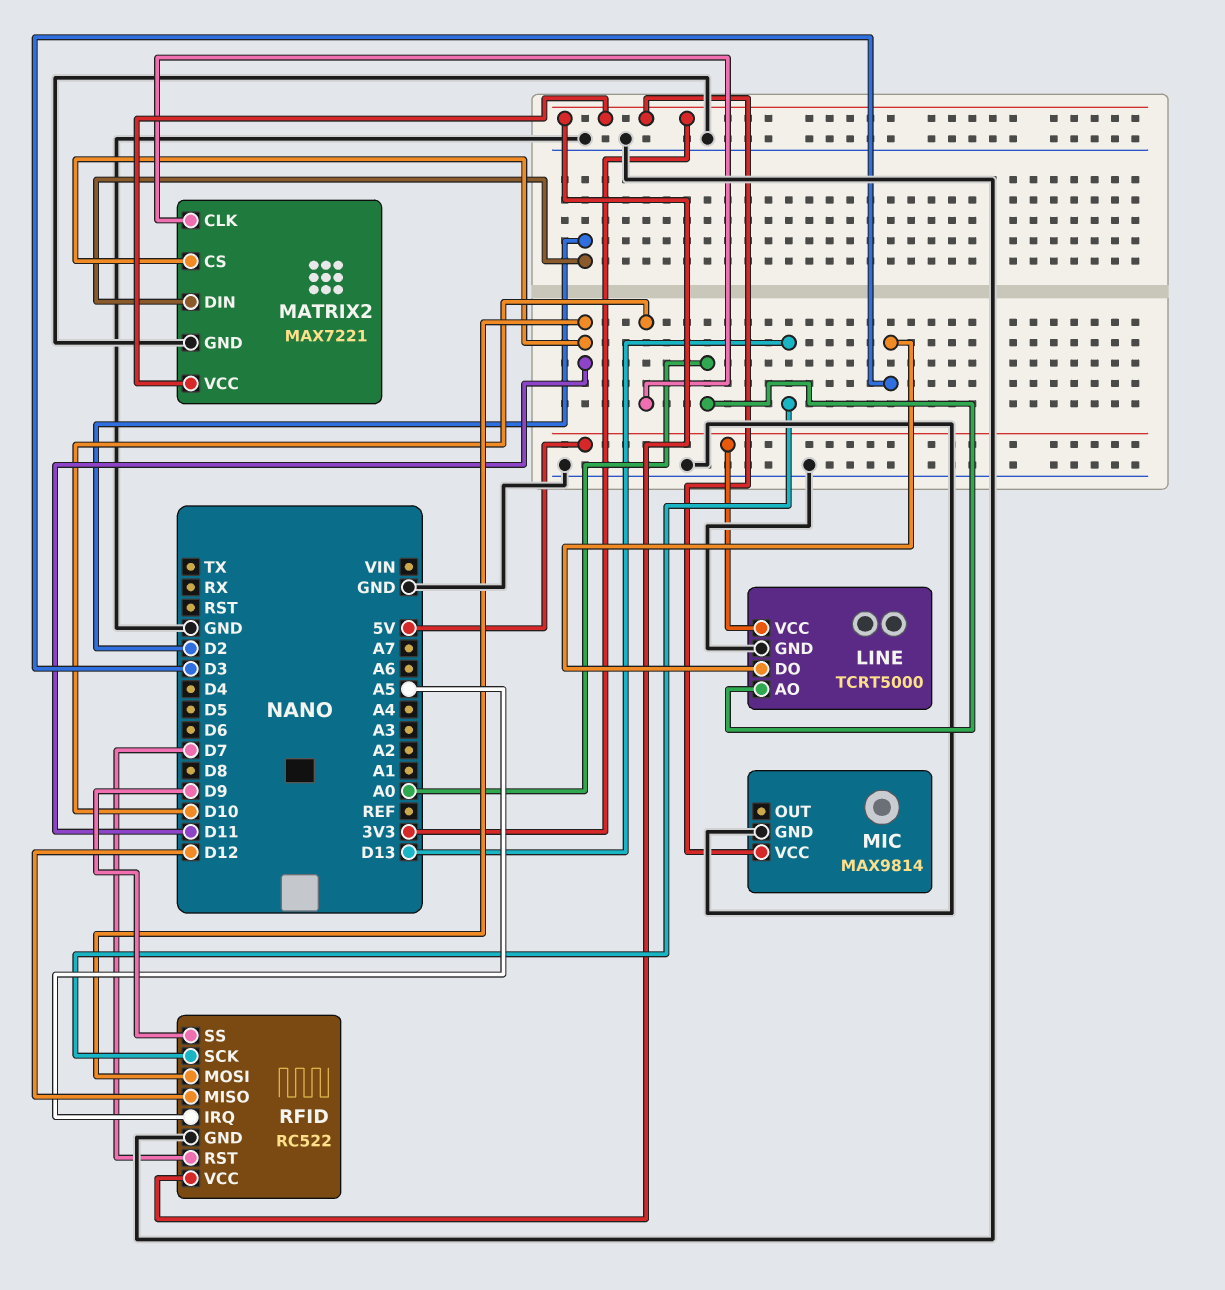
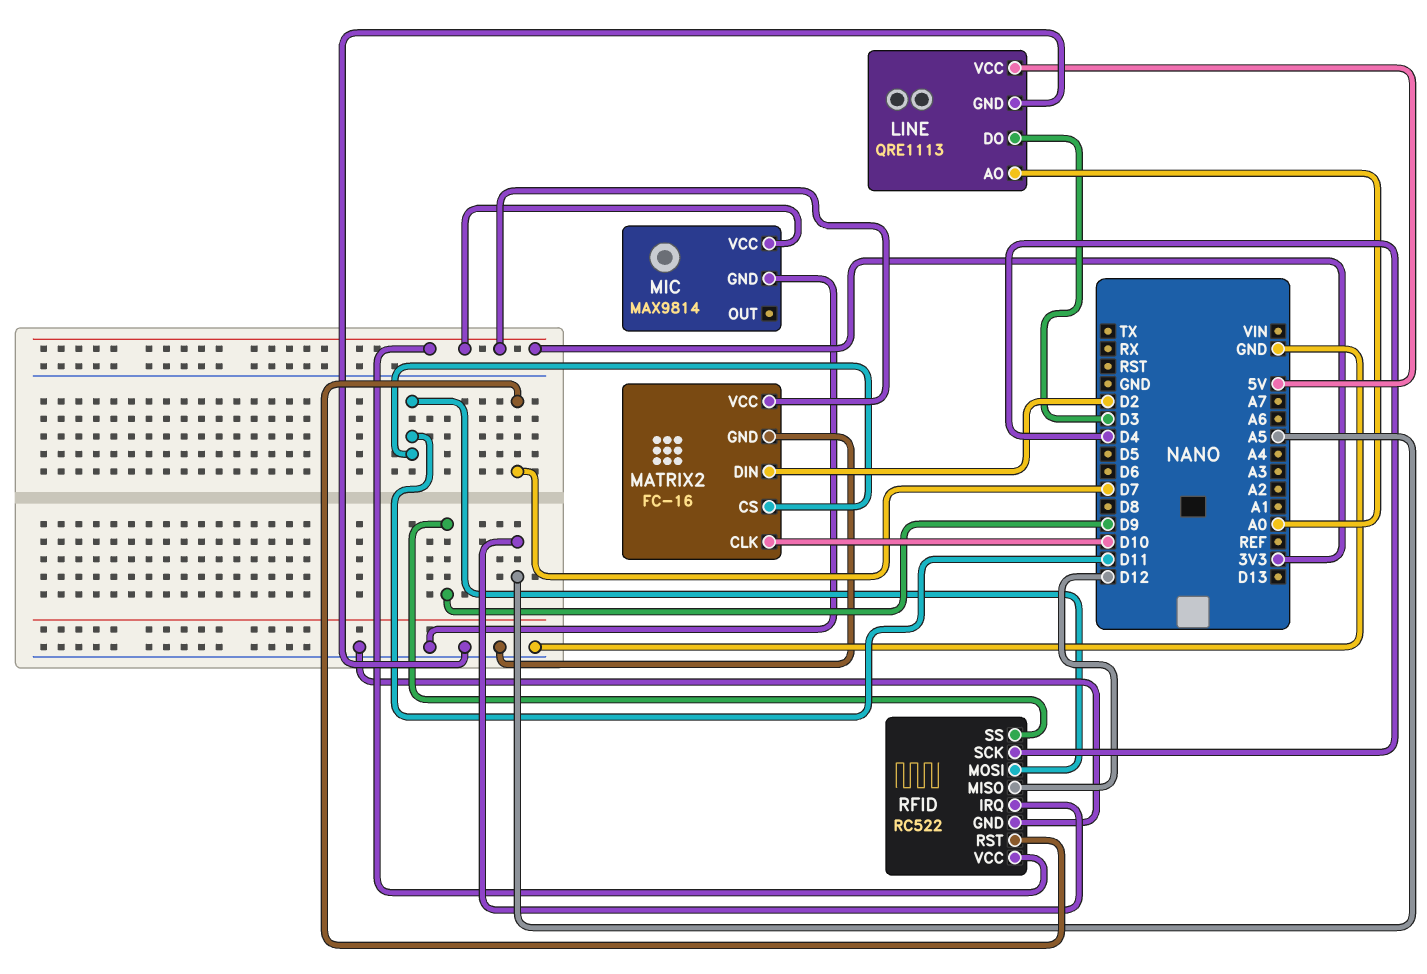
LINE: TCRT5000 -> QRE1113
MATRIX2: MAX7221 -> FC-16
RFID pin SCK: D13 -> D4

